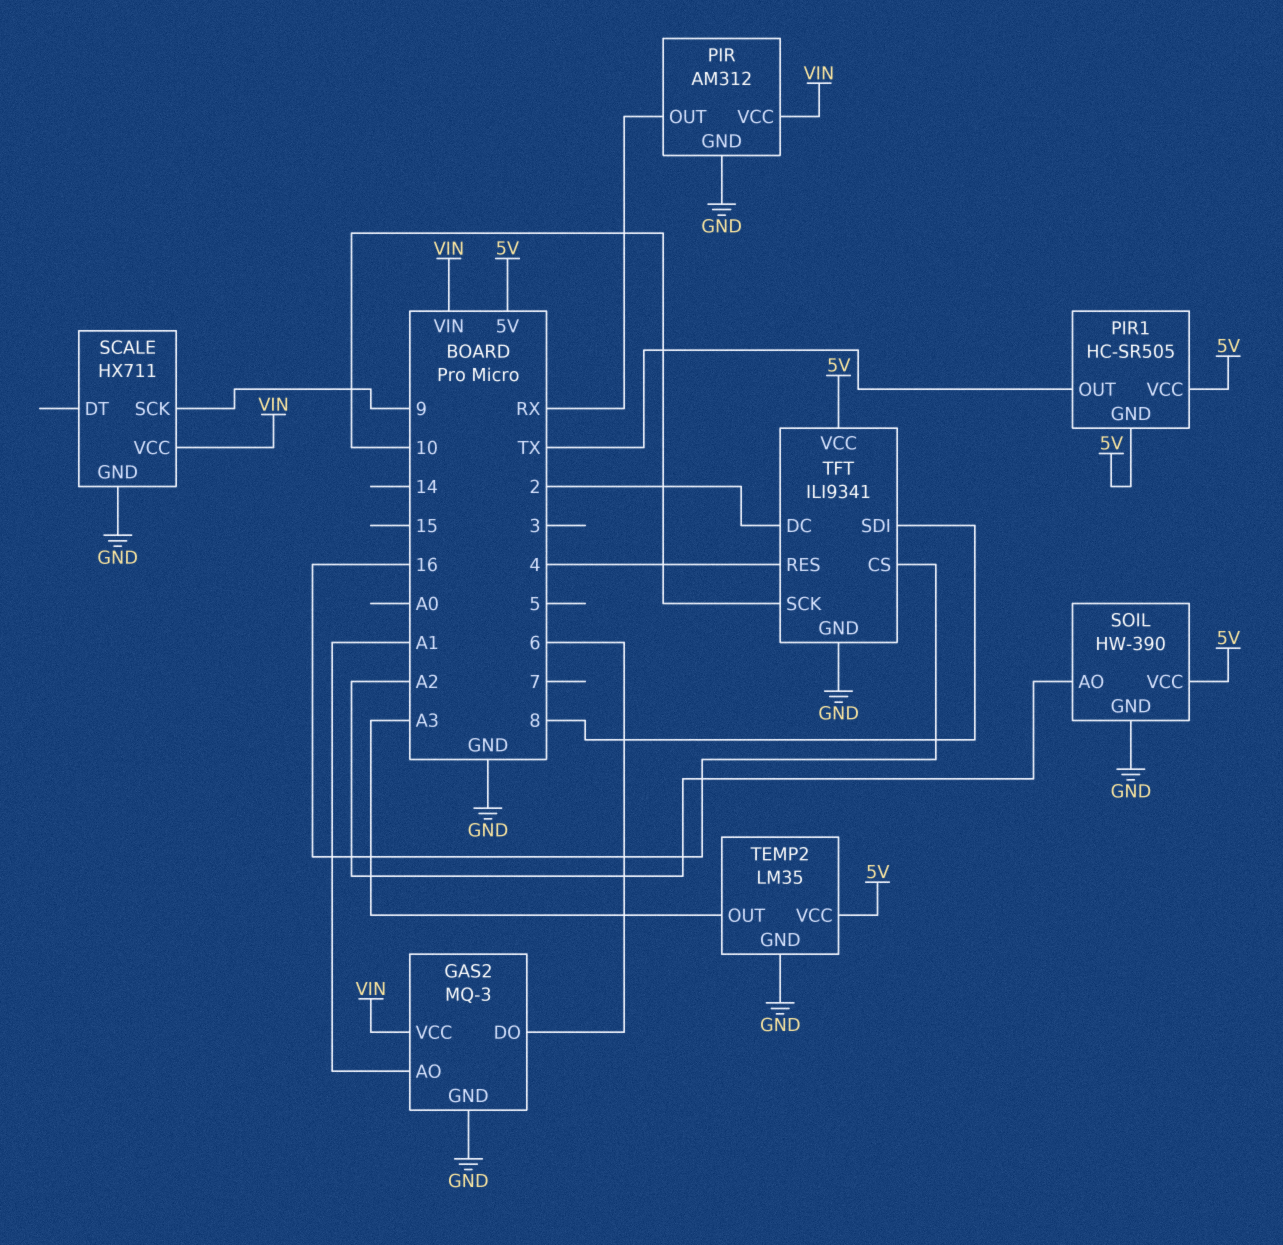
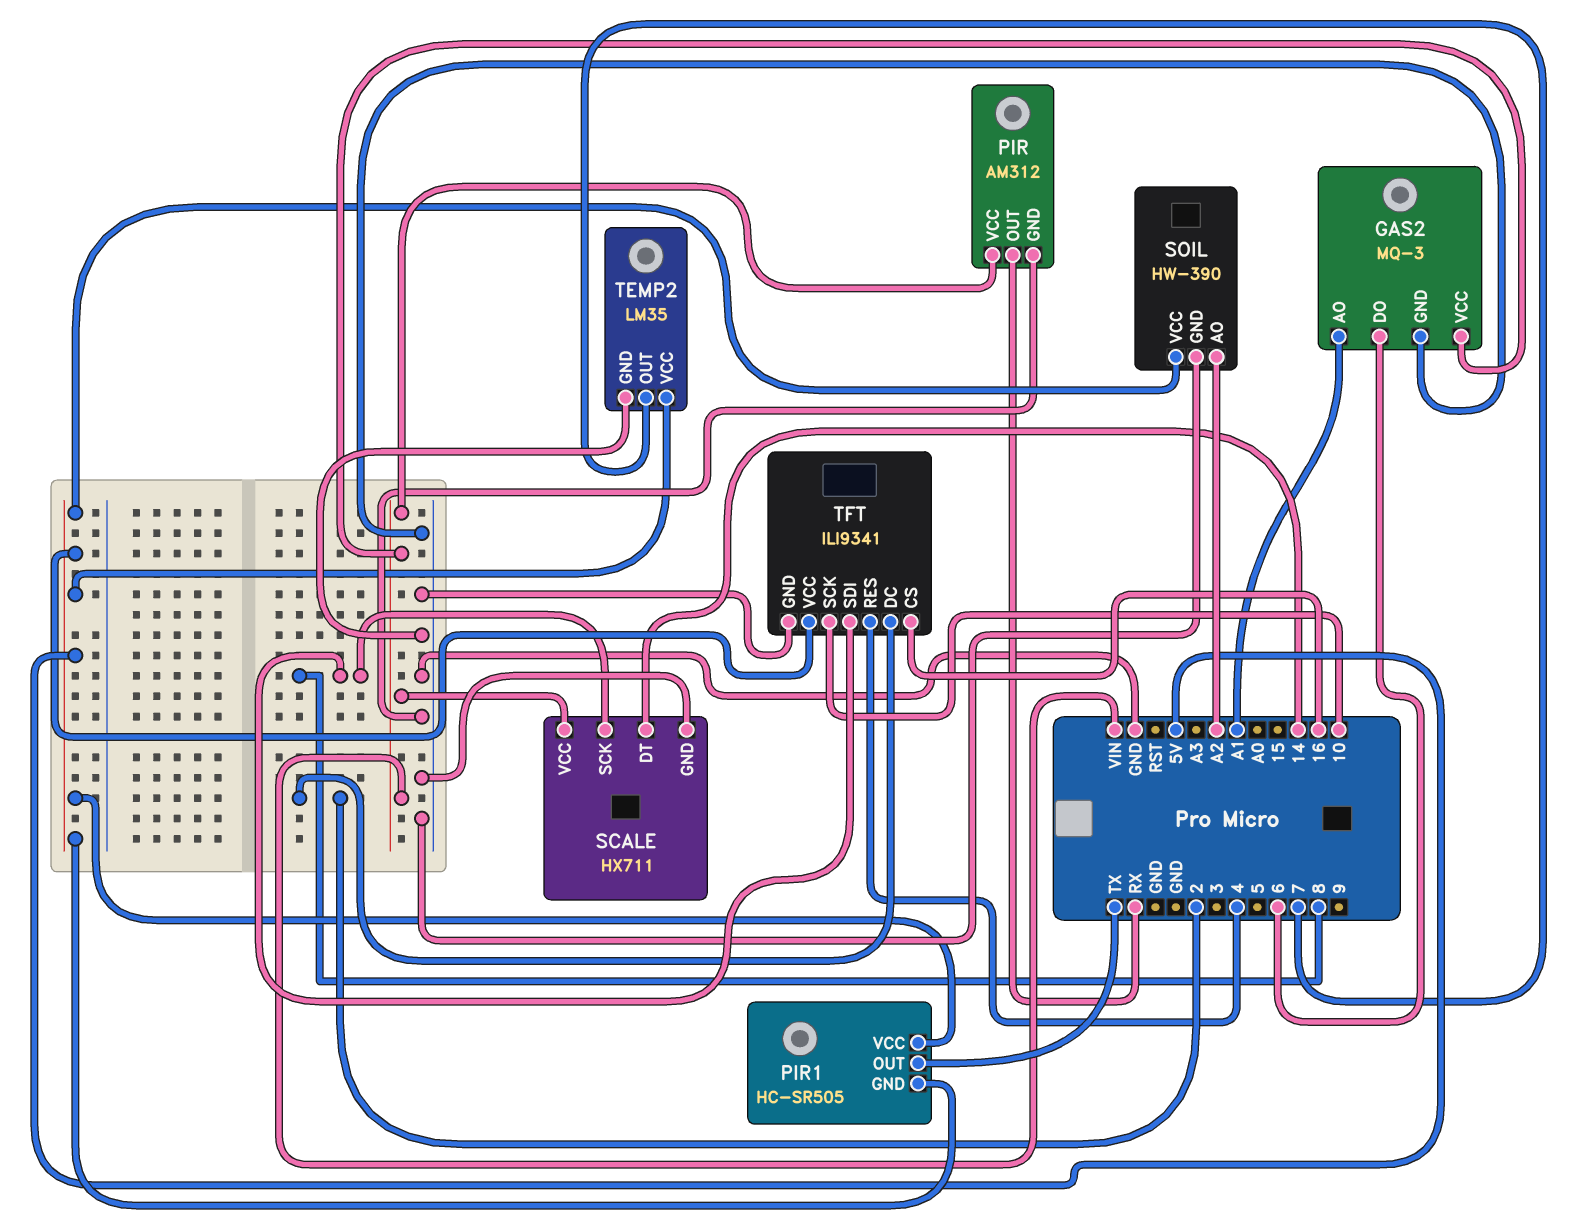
SCALE pin DT: none -> 14
SCALE pin SCK: 9 -> 8
TEMP2 pin OUT: A3 -> 7

